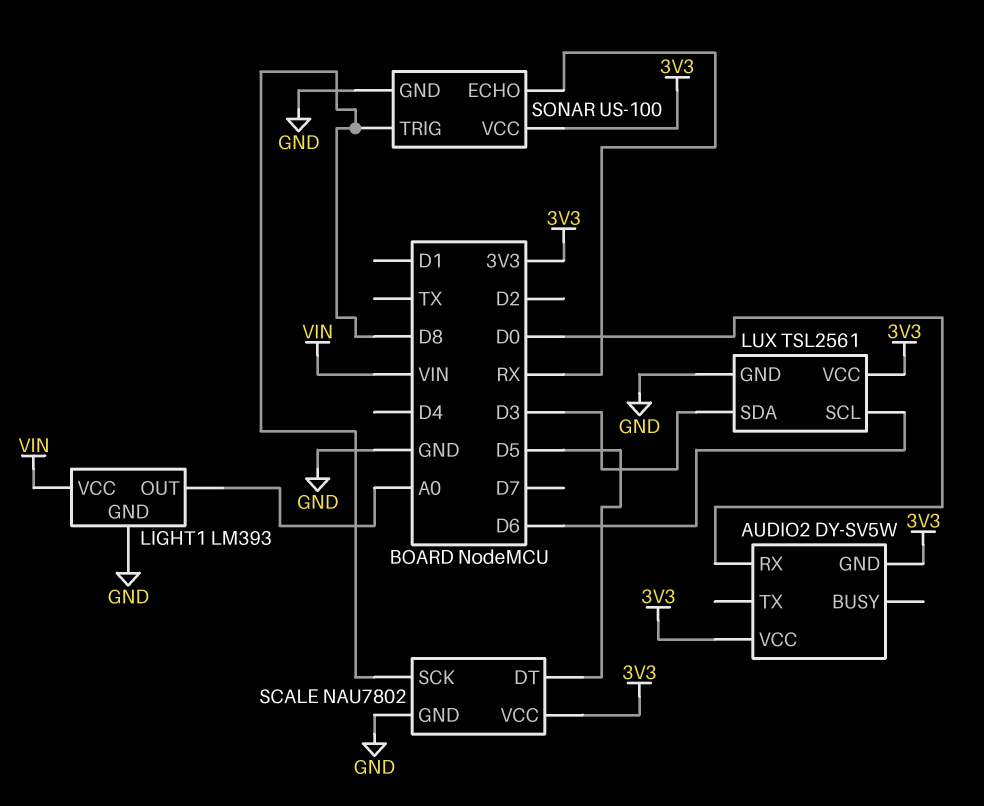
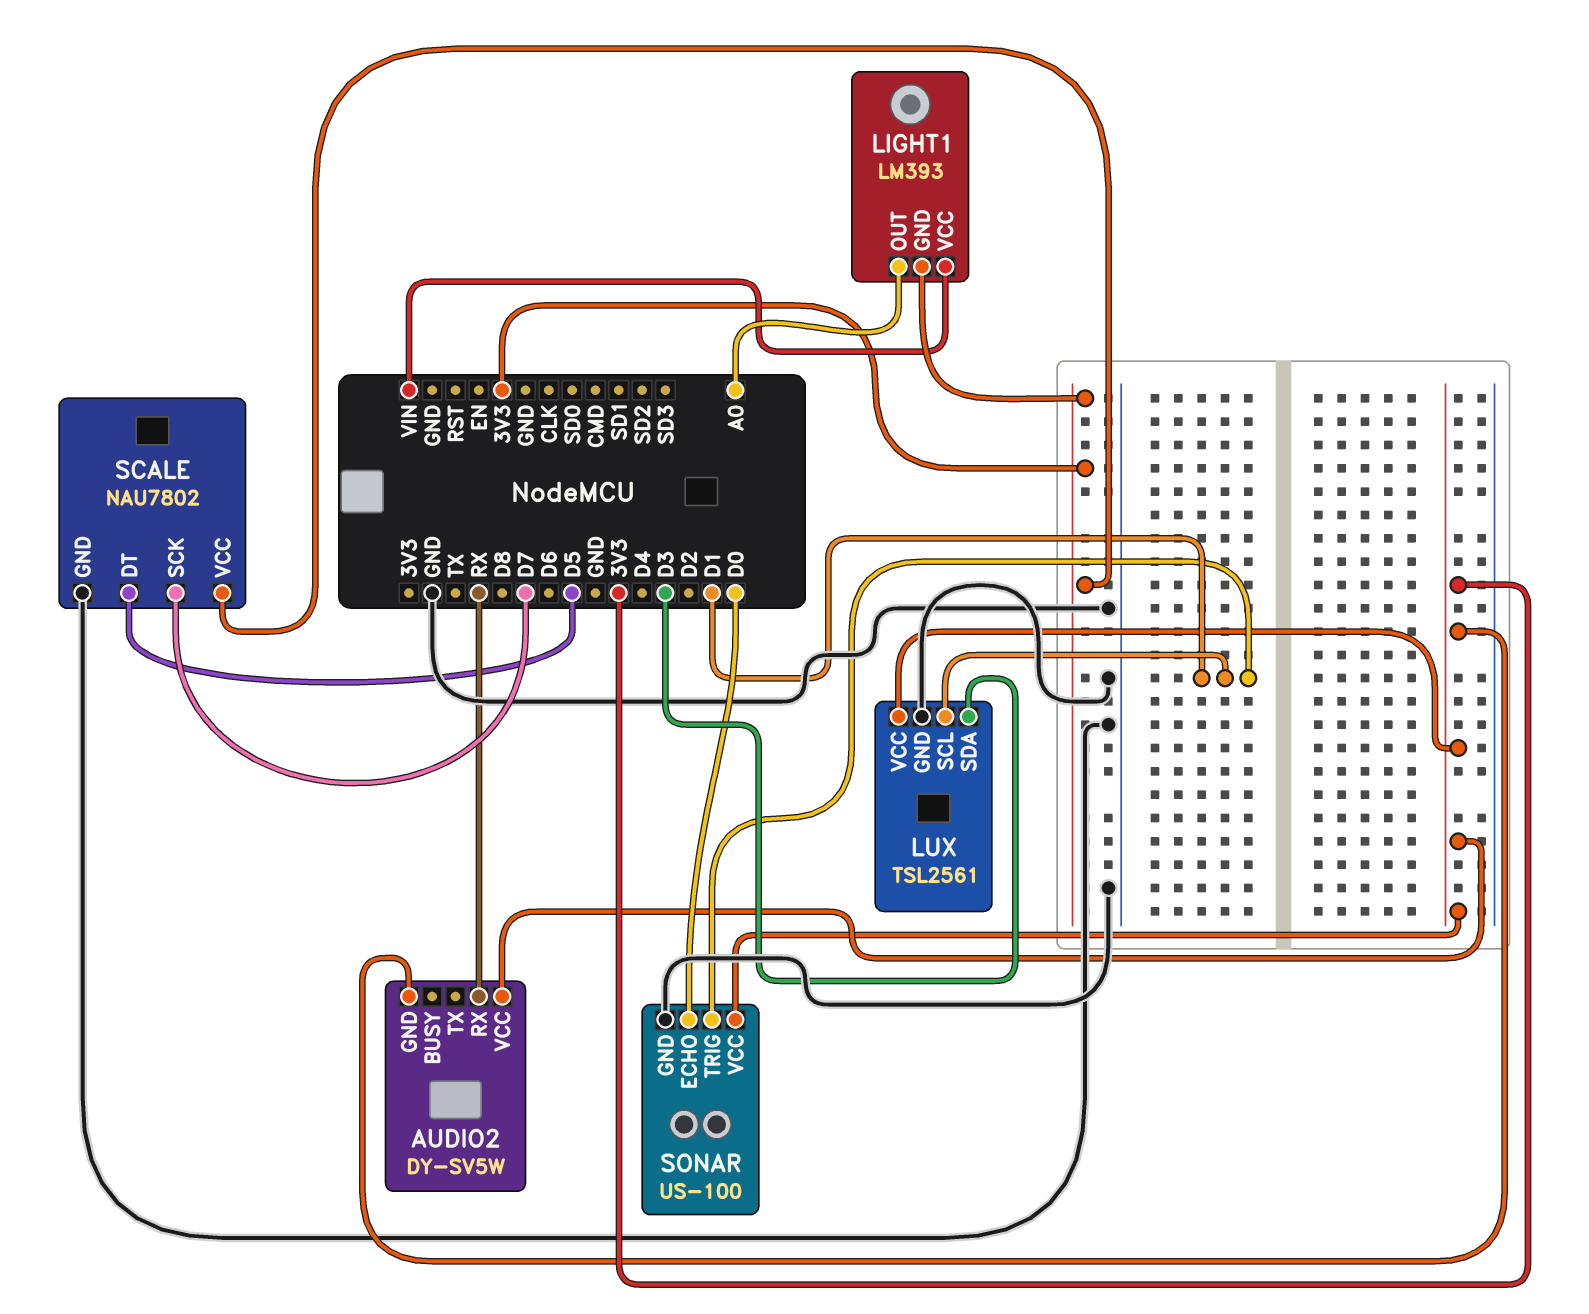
AUDIO2 pin RX: D0 -> RX
LIGHT1 pin GND: GND -> 3V3
LUX pin SCL: D6 -> D1
SCALE pin SCK: D8 -> D7
SONAR pin ECHO: RX -> D0
SONAR pin TRIG: D8 -> D1

